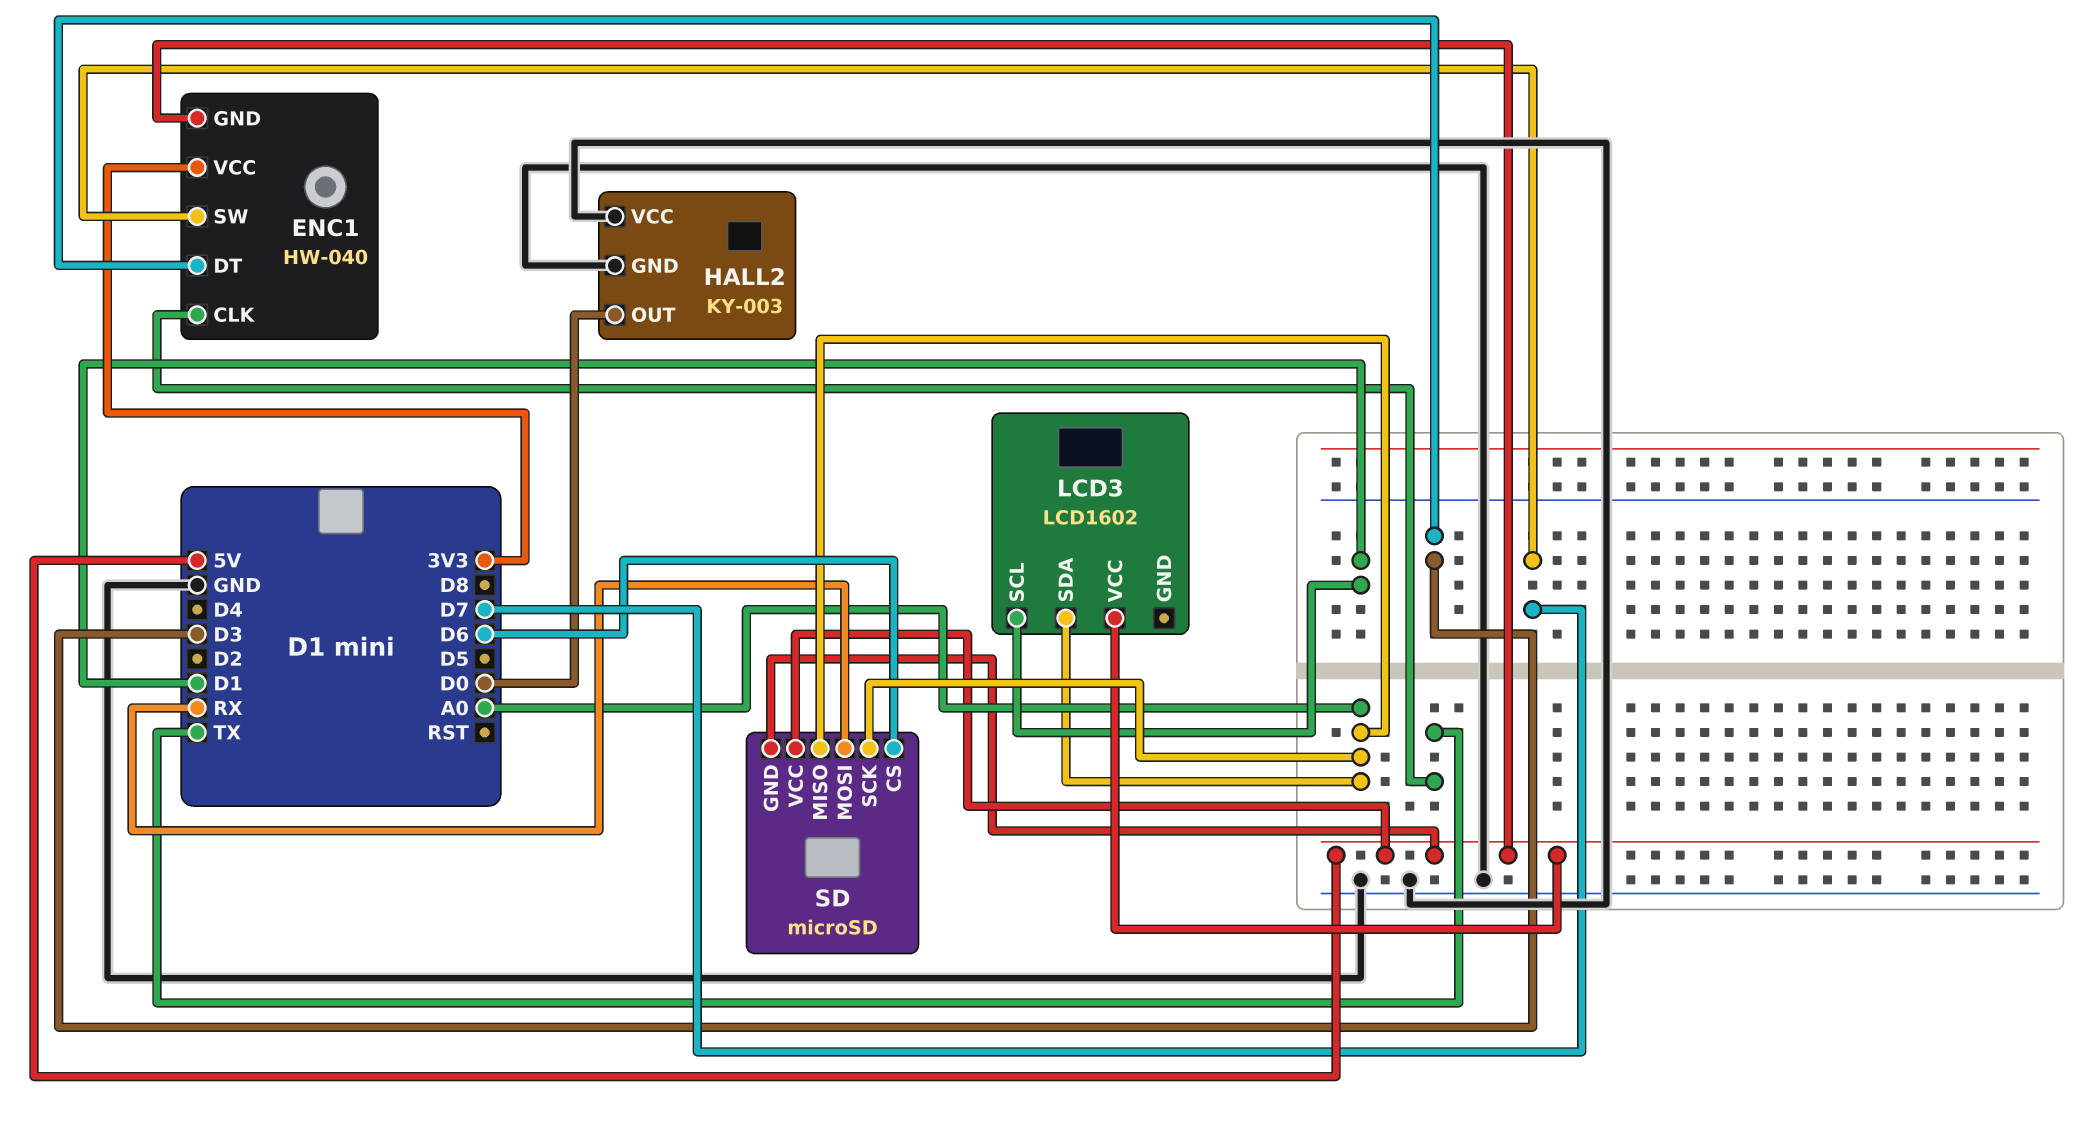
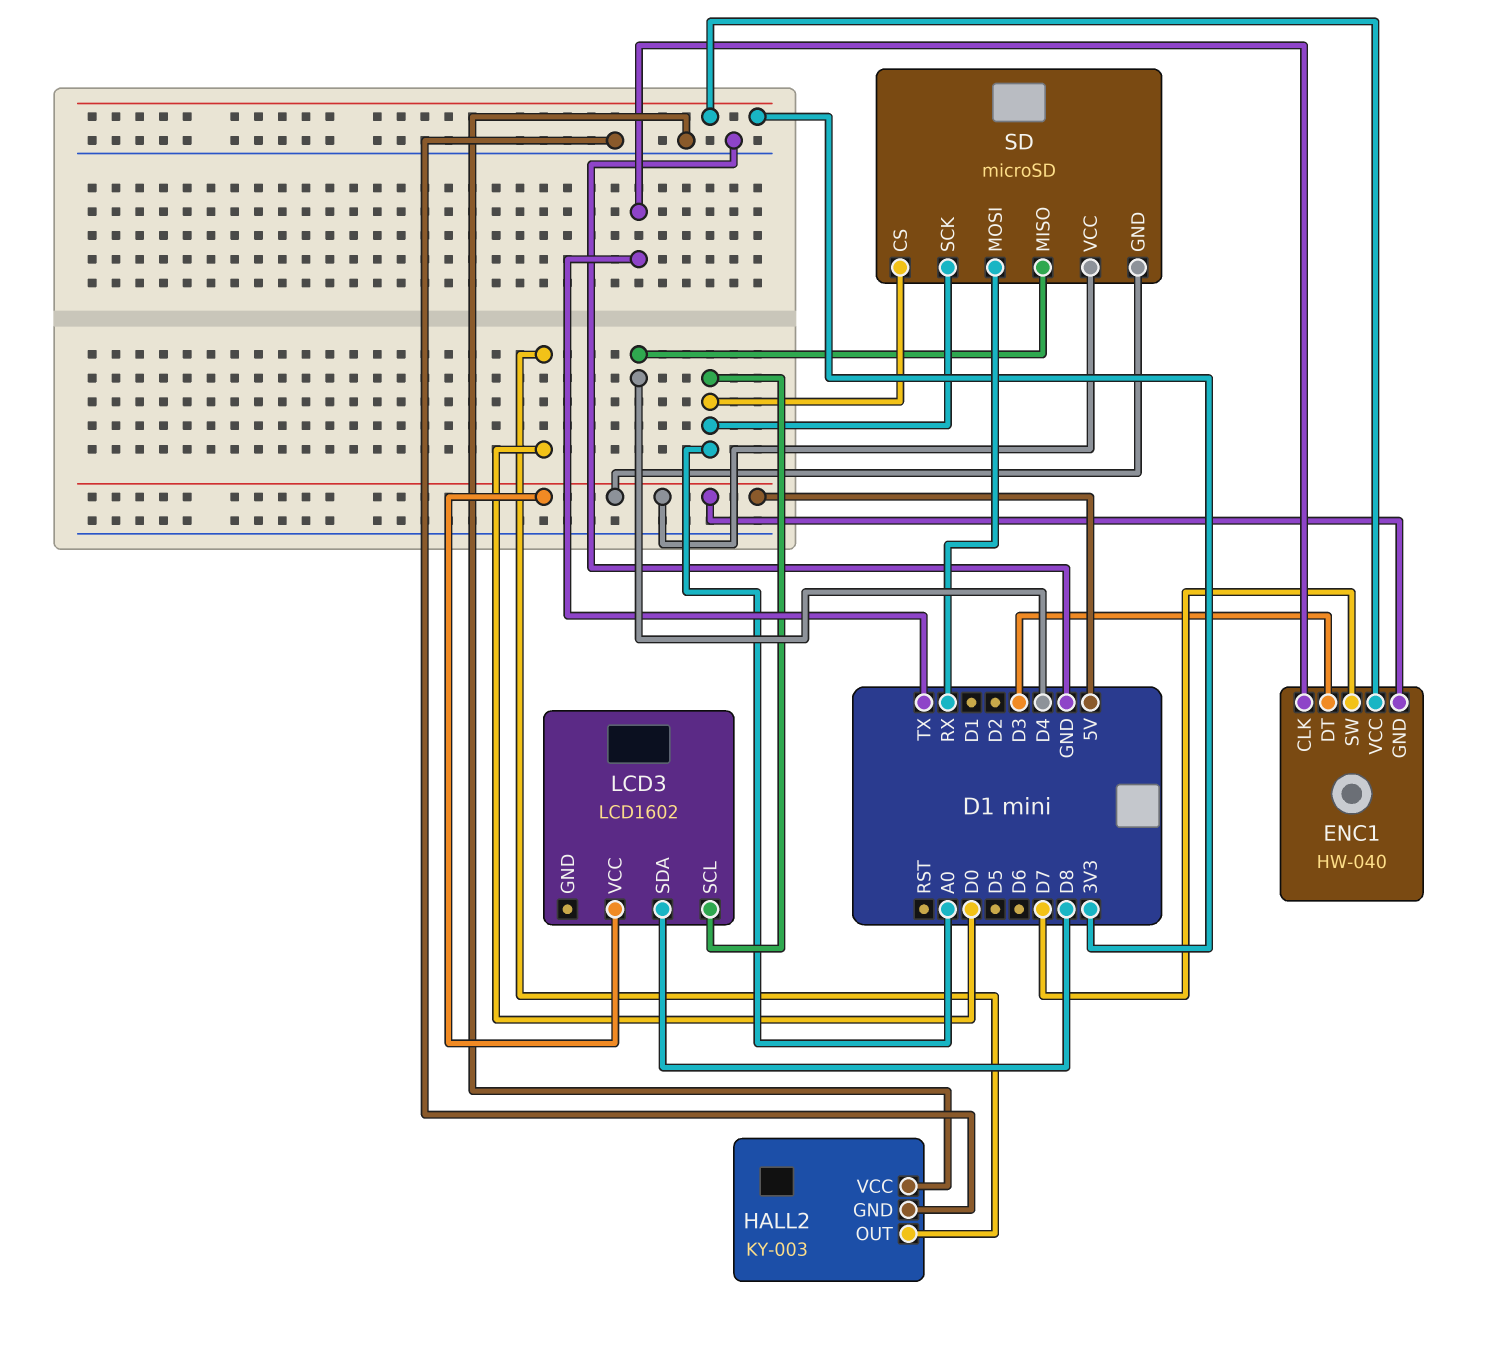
LCD3 pin SCL: D1 -> A0
LCD3 pin SDA: A0 -> D8
SD pin CS: D6 -> A0
SD pin MISO: A0 -> D4

